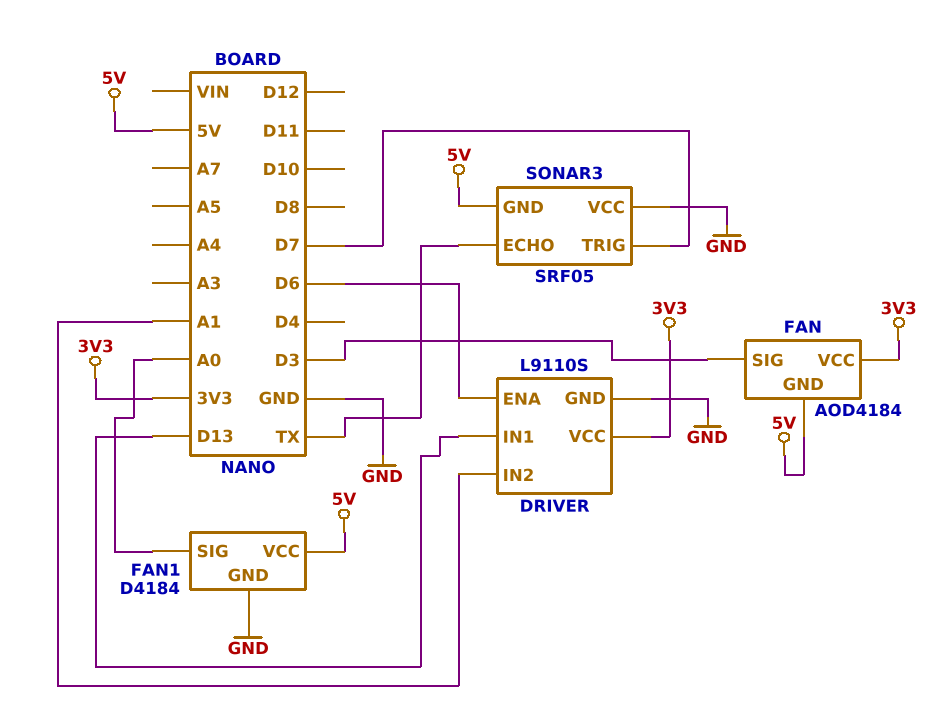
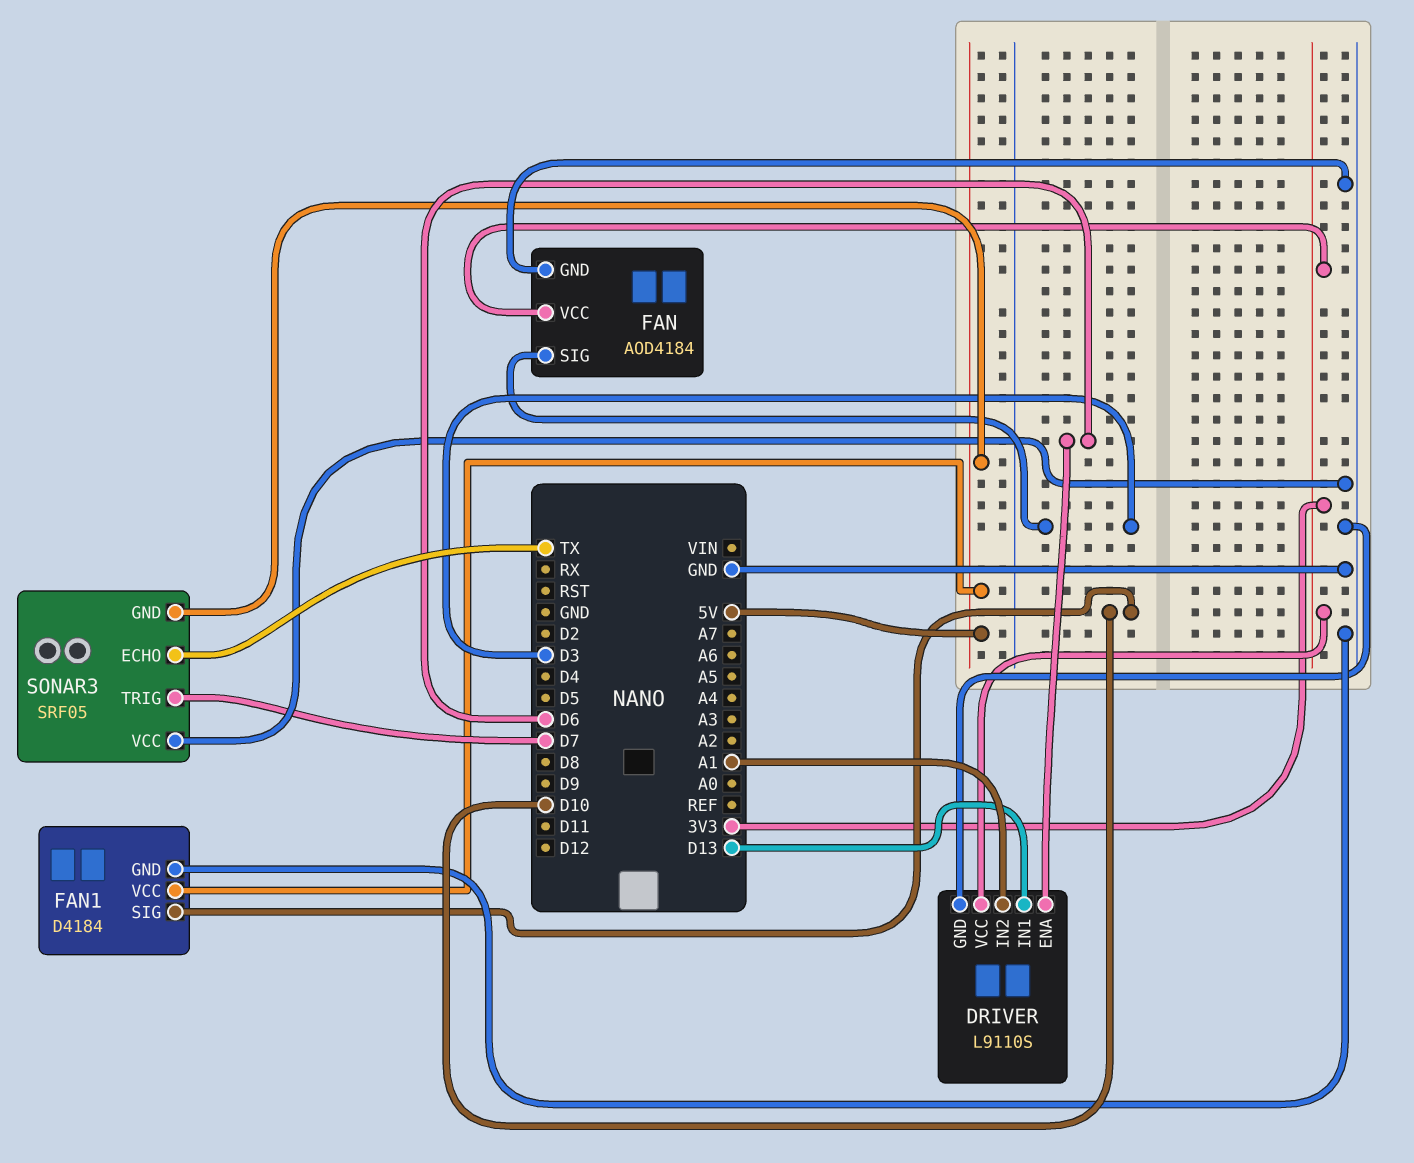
FAN pin GND: 5V -> GND
FAN1 pin SIG: A0 -> D10

